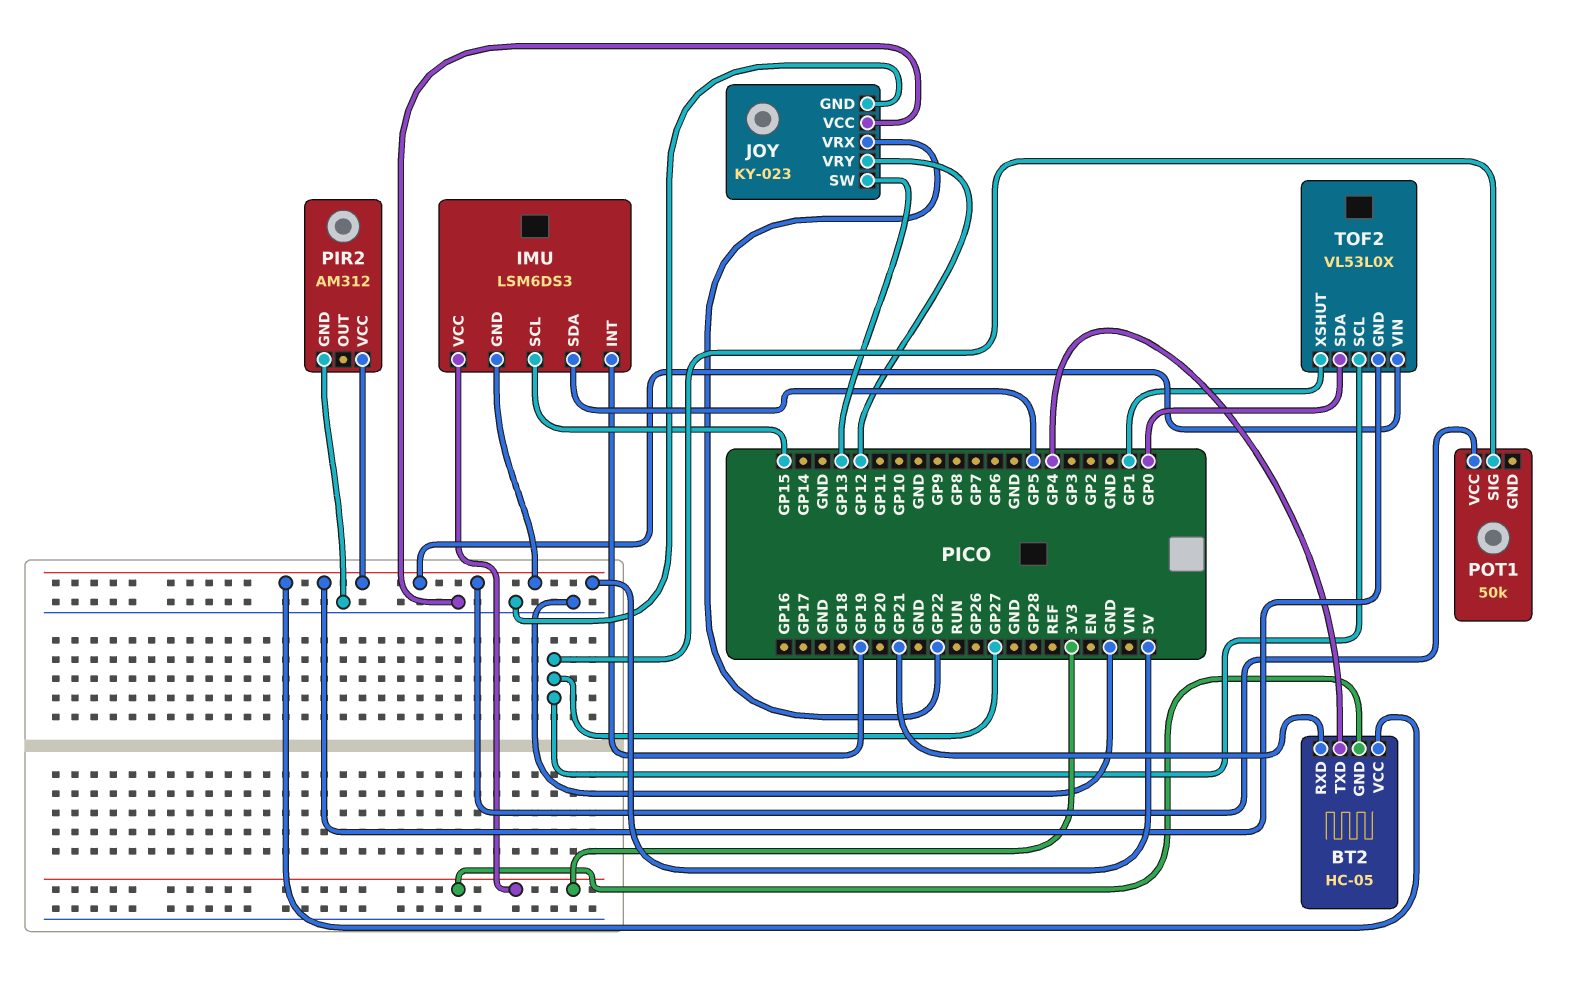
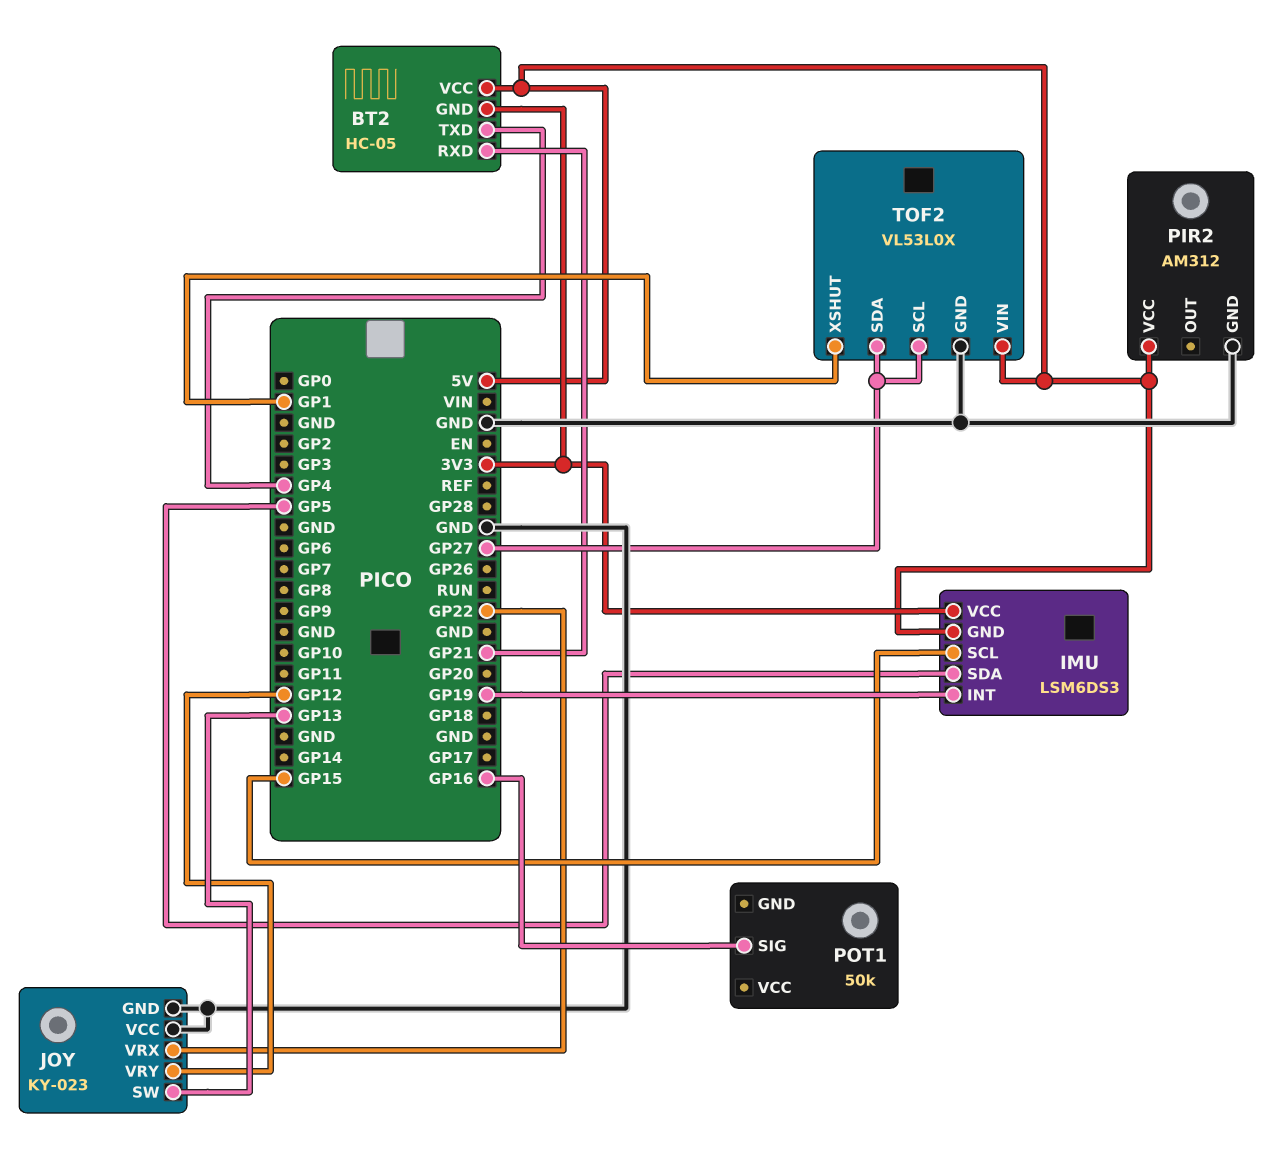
POT1 pin SIG: GP27 -> GP16
POT1 pin VCC: 5V -> none
TOF2 pin GND: 5V -> GND
TOF2 pin SDA: GP0 -> GP27

